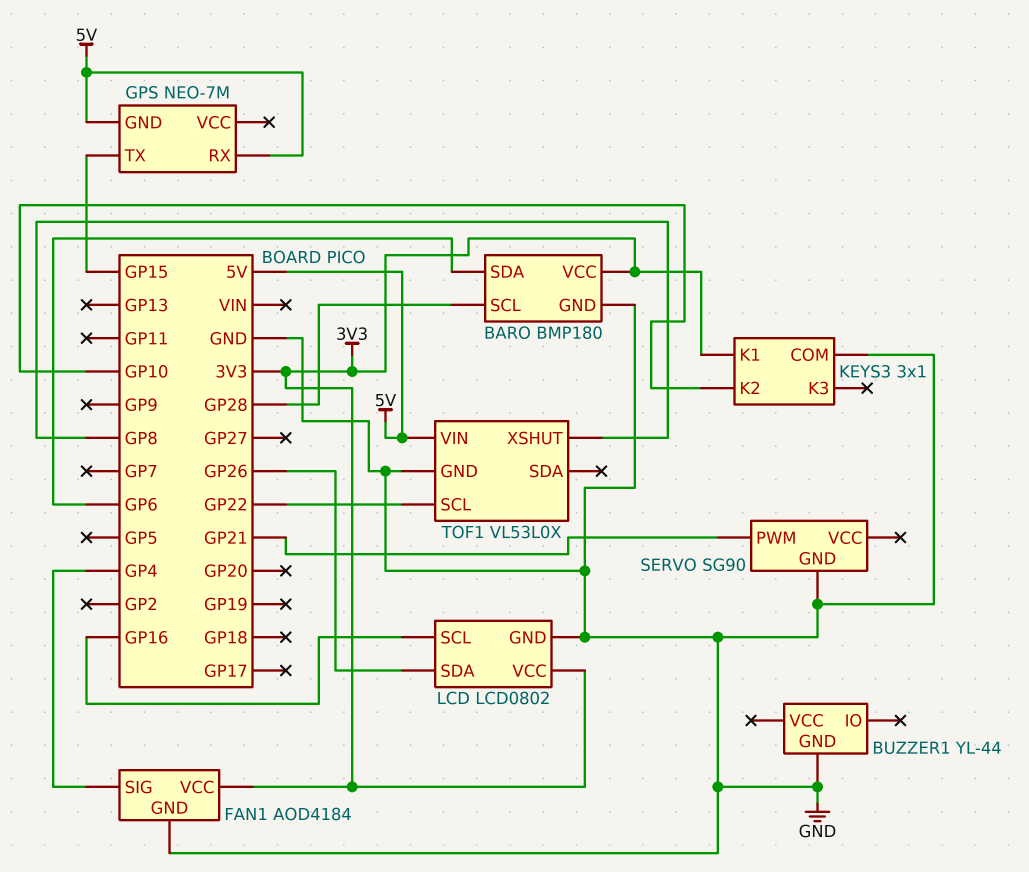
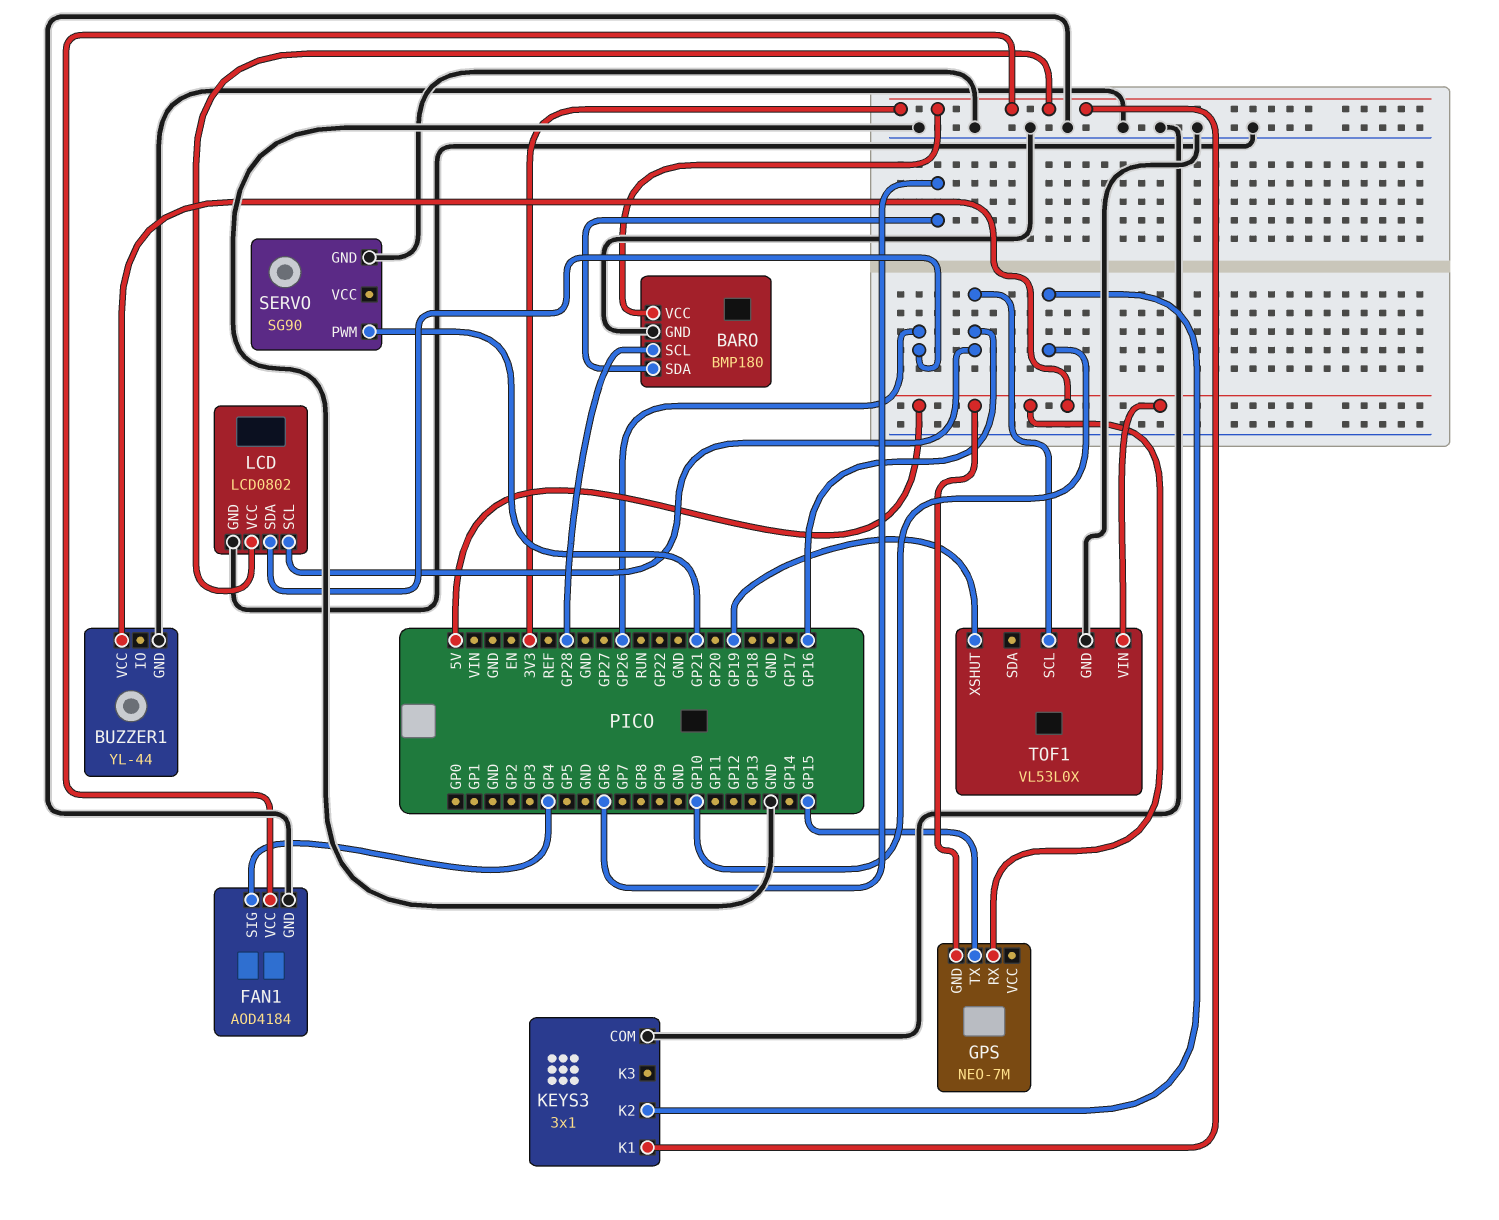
BUZZER1 pin VCC: none -> 5V
TOF1 pin SCL: GP22 -> GP16
TOF1 pin XSHUT: GP8 -> GP19

